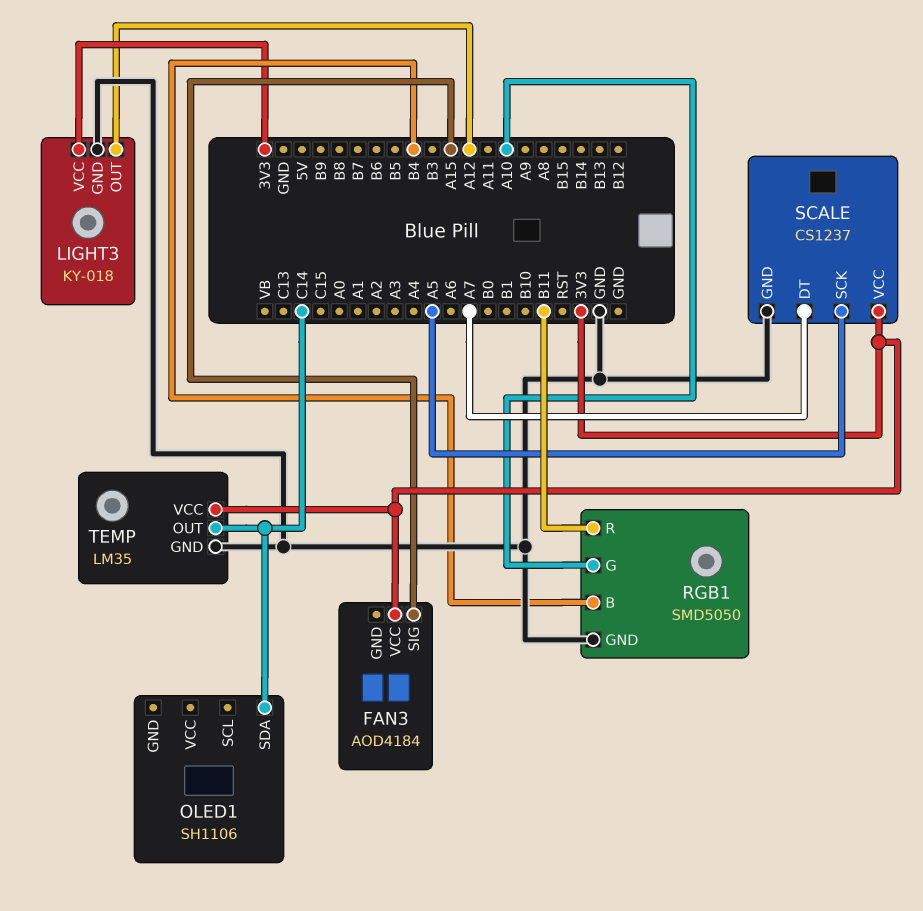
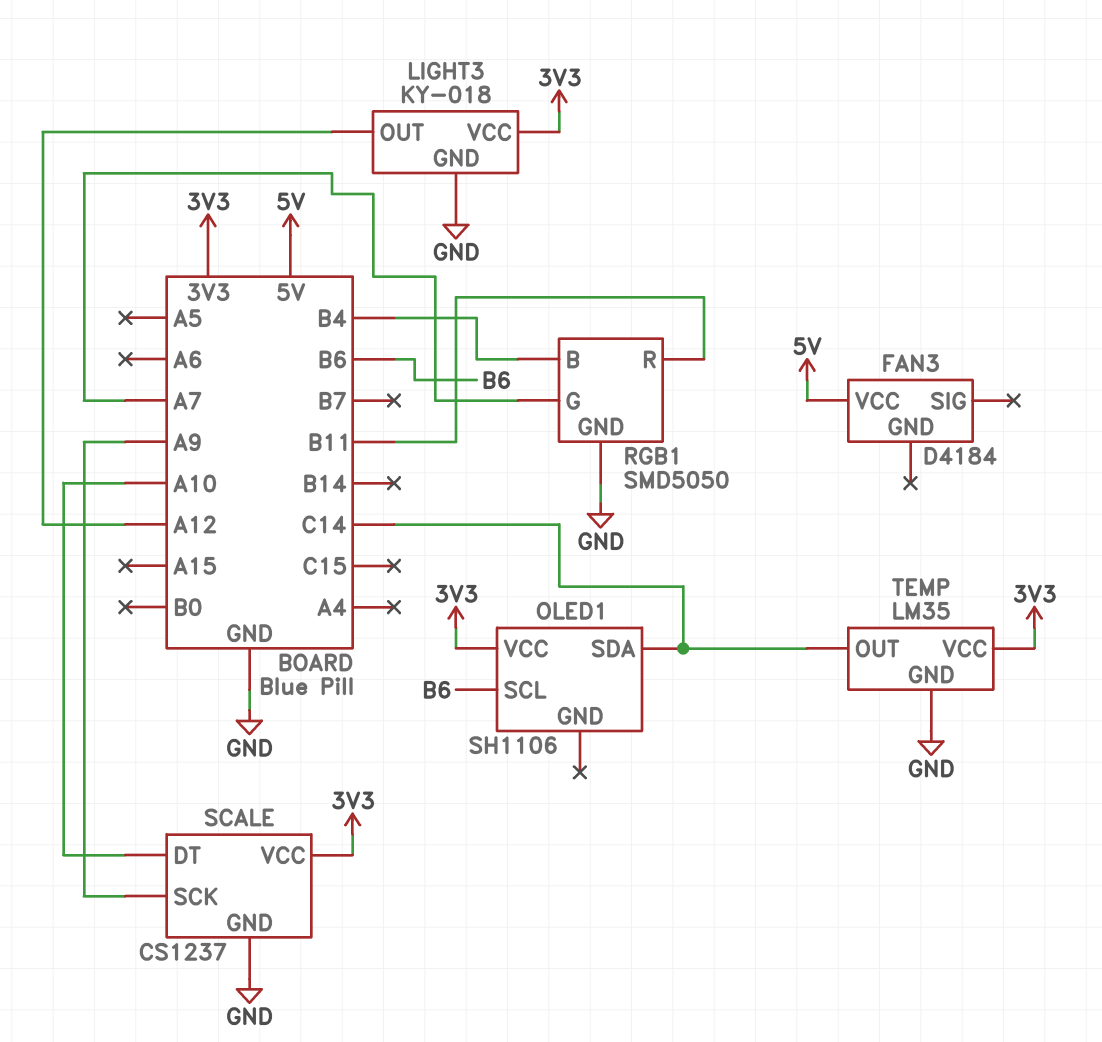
FAN3: AOD4184 -> D4184
FAN3 pin SIG: A15 -> none
FAN3 pin VCC: 3V3 -> 5V
OLED1 pin SCL: none -> B6
OLED1 pin VCC: none -> 3V3
RGB1 pin G: A10 -> A7
SCALE pin DT: A7 -> A10
SCALE pin SCK: A5 -> A9

